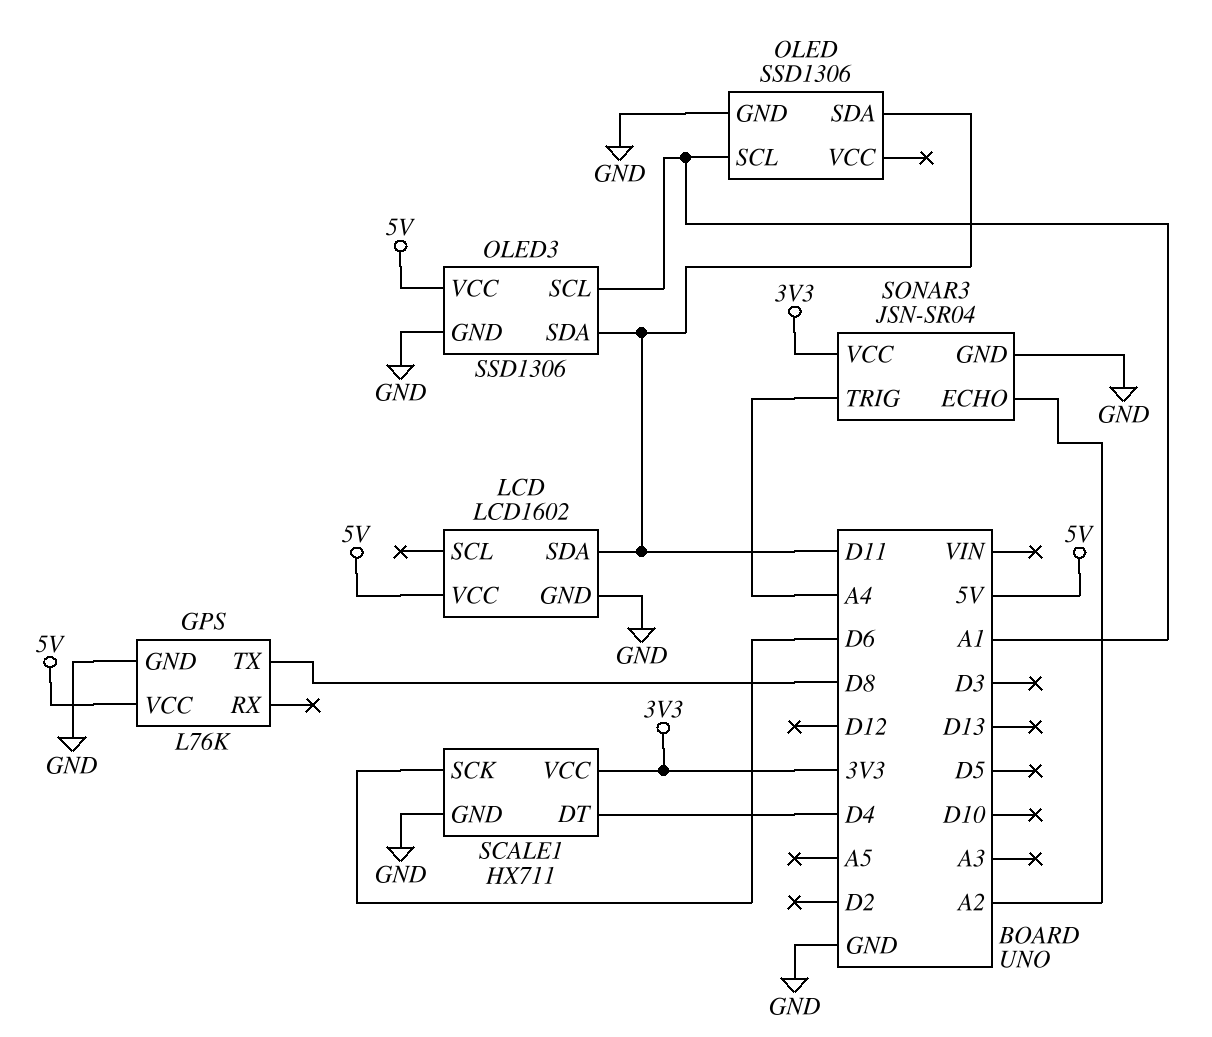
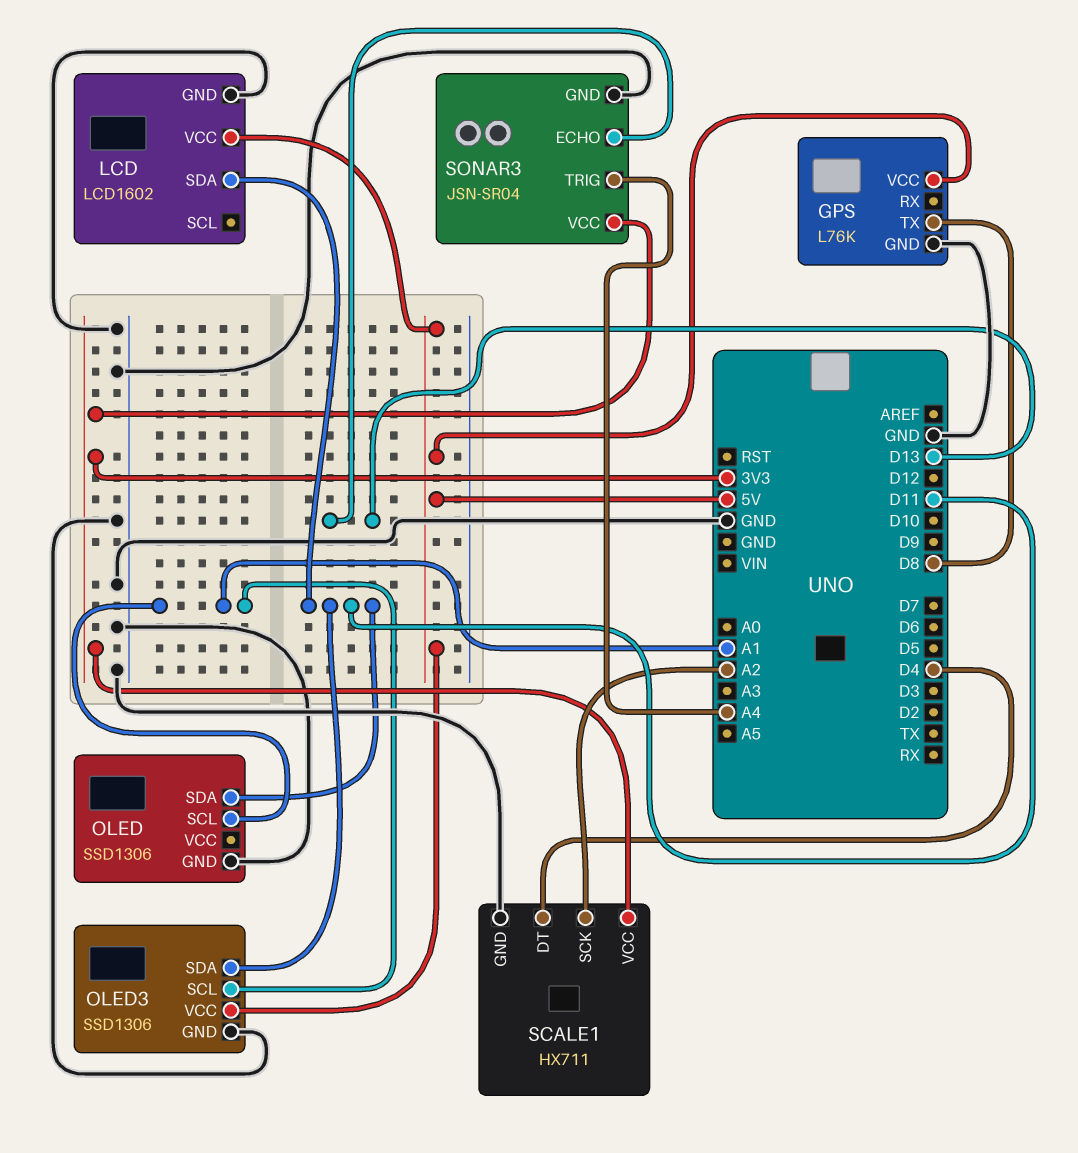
SCALE1 pin SCK: D6 -> A2
SONAR3 pin ECHO: A2 -> D13

